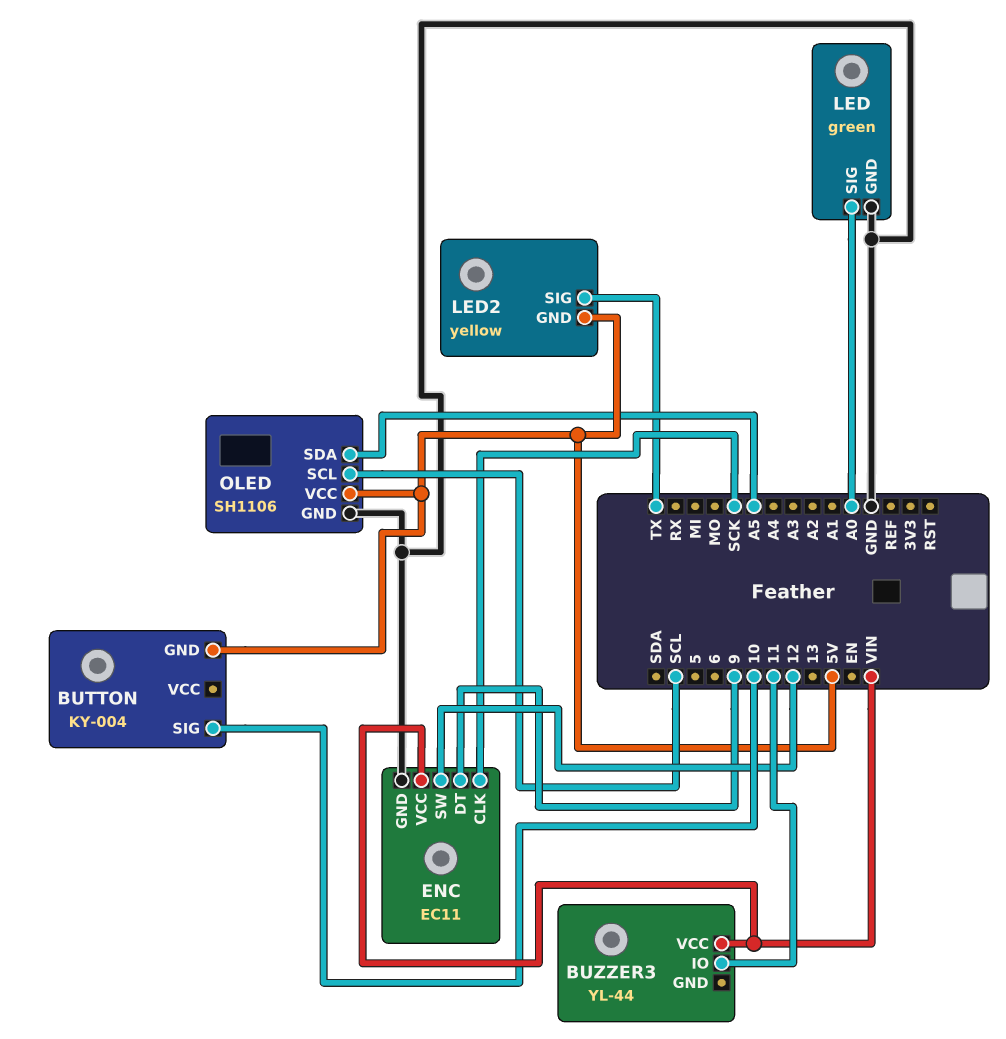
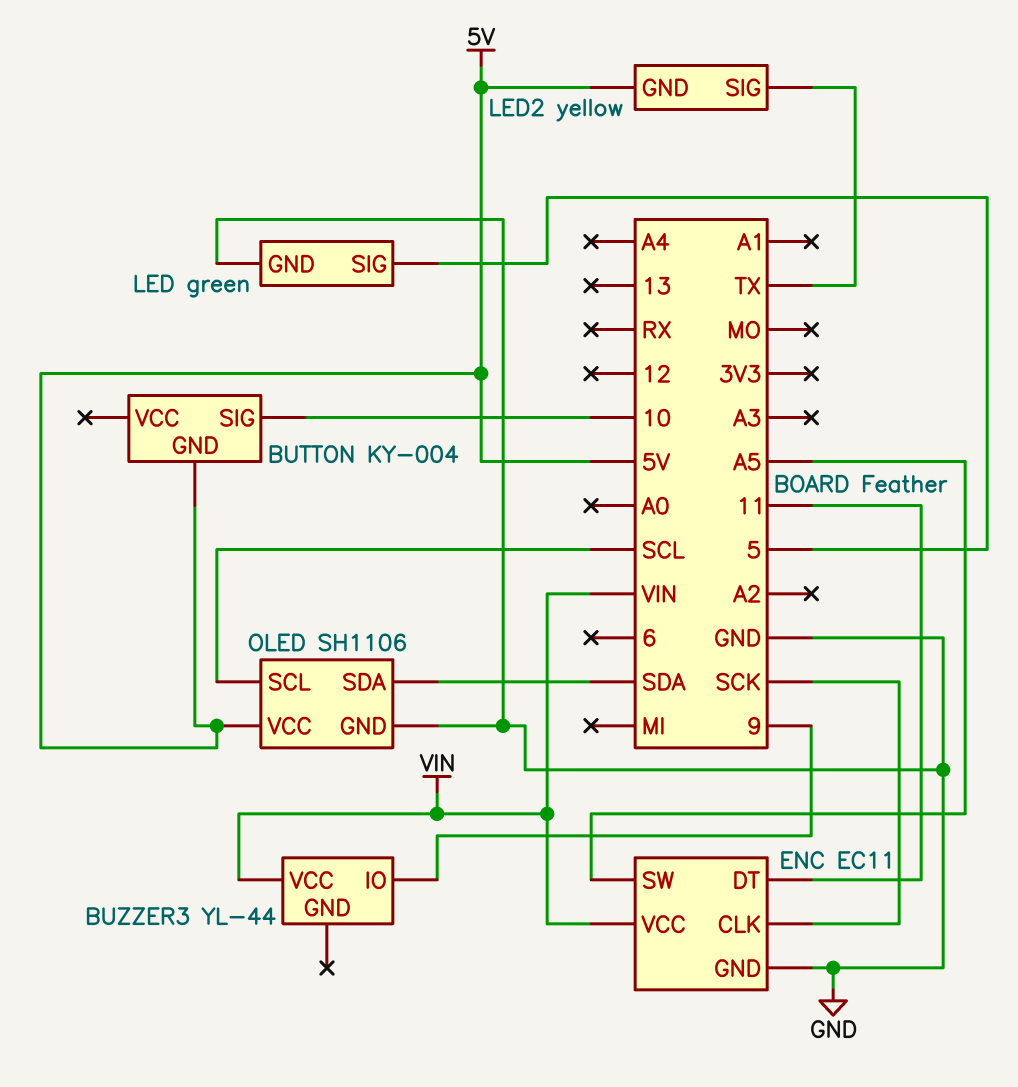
BUZZER3 pin IO: 11 -> 9
ENC pin DT: 9 -> 11
ENC pin SW: 12 -> A5
LED pin SIG: A0 -> 5
OLED pin SDA: A5 -> SDA

